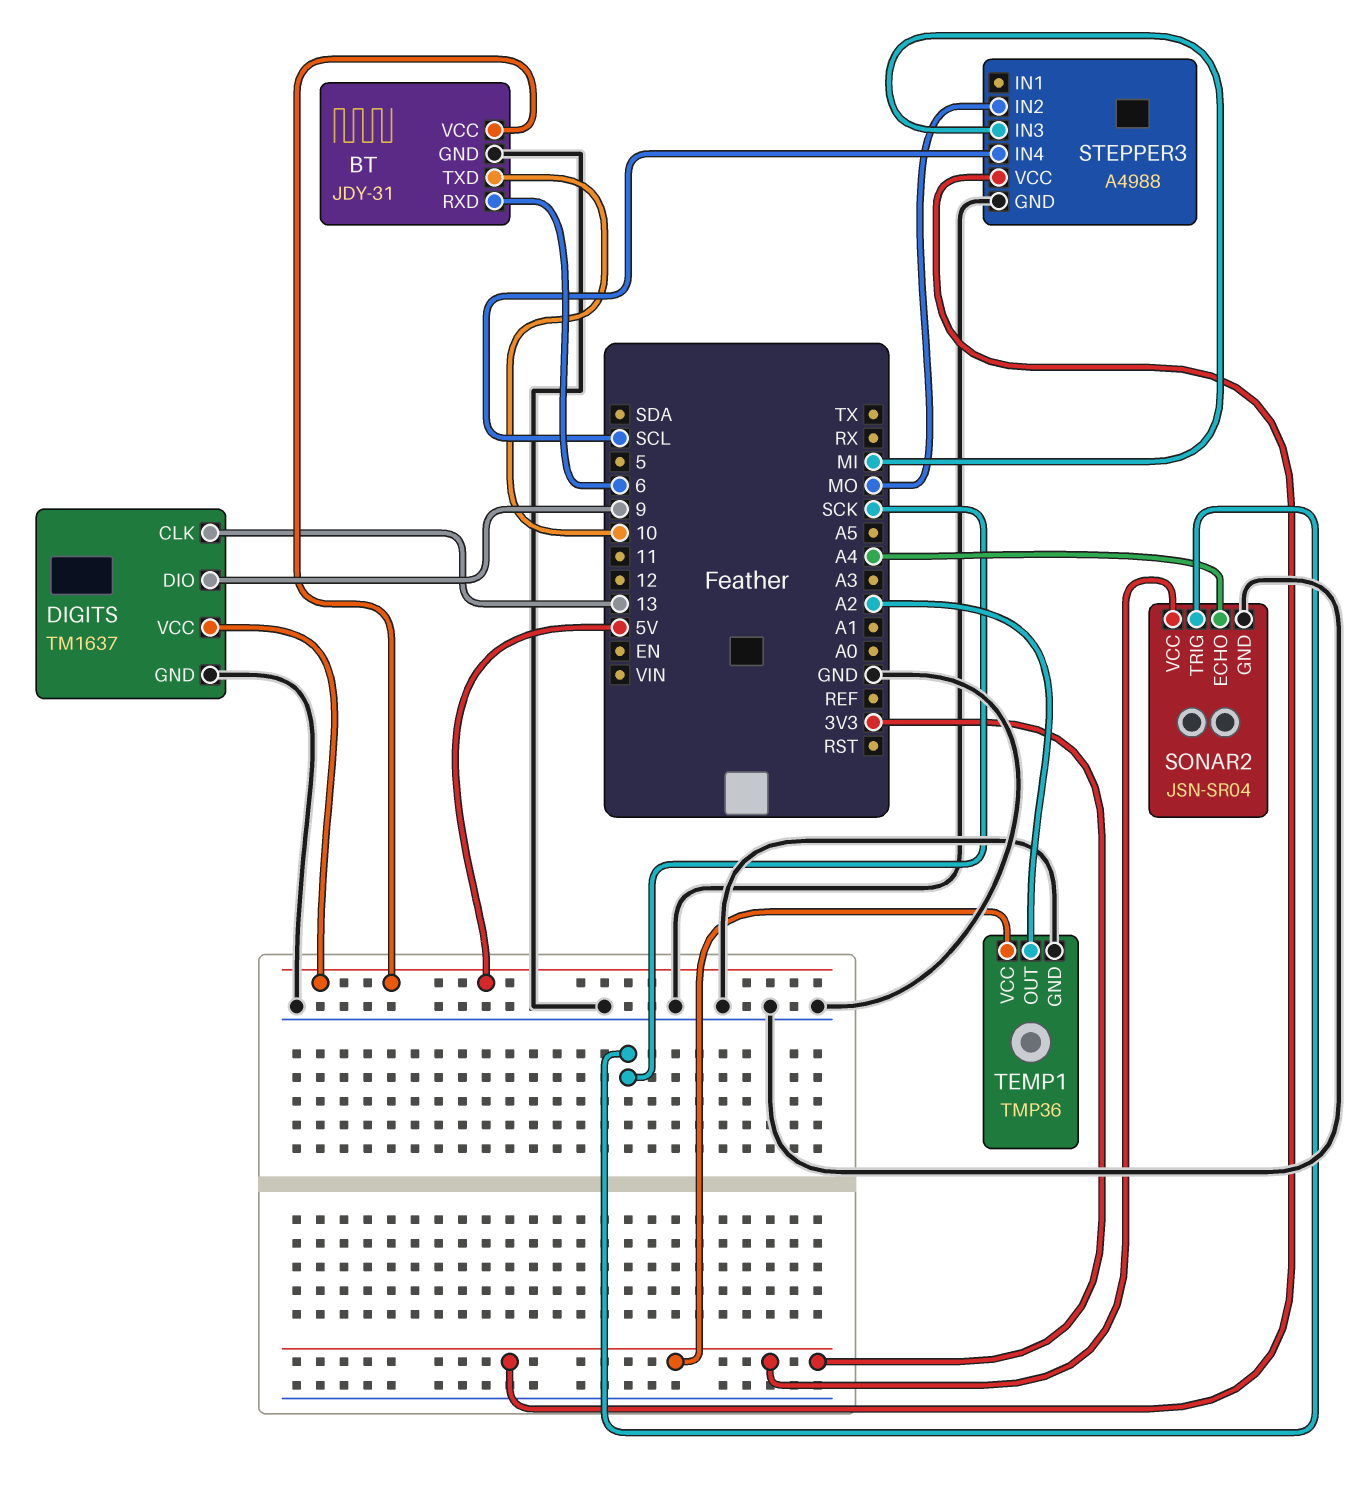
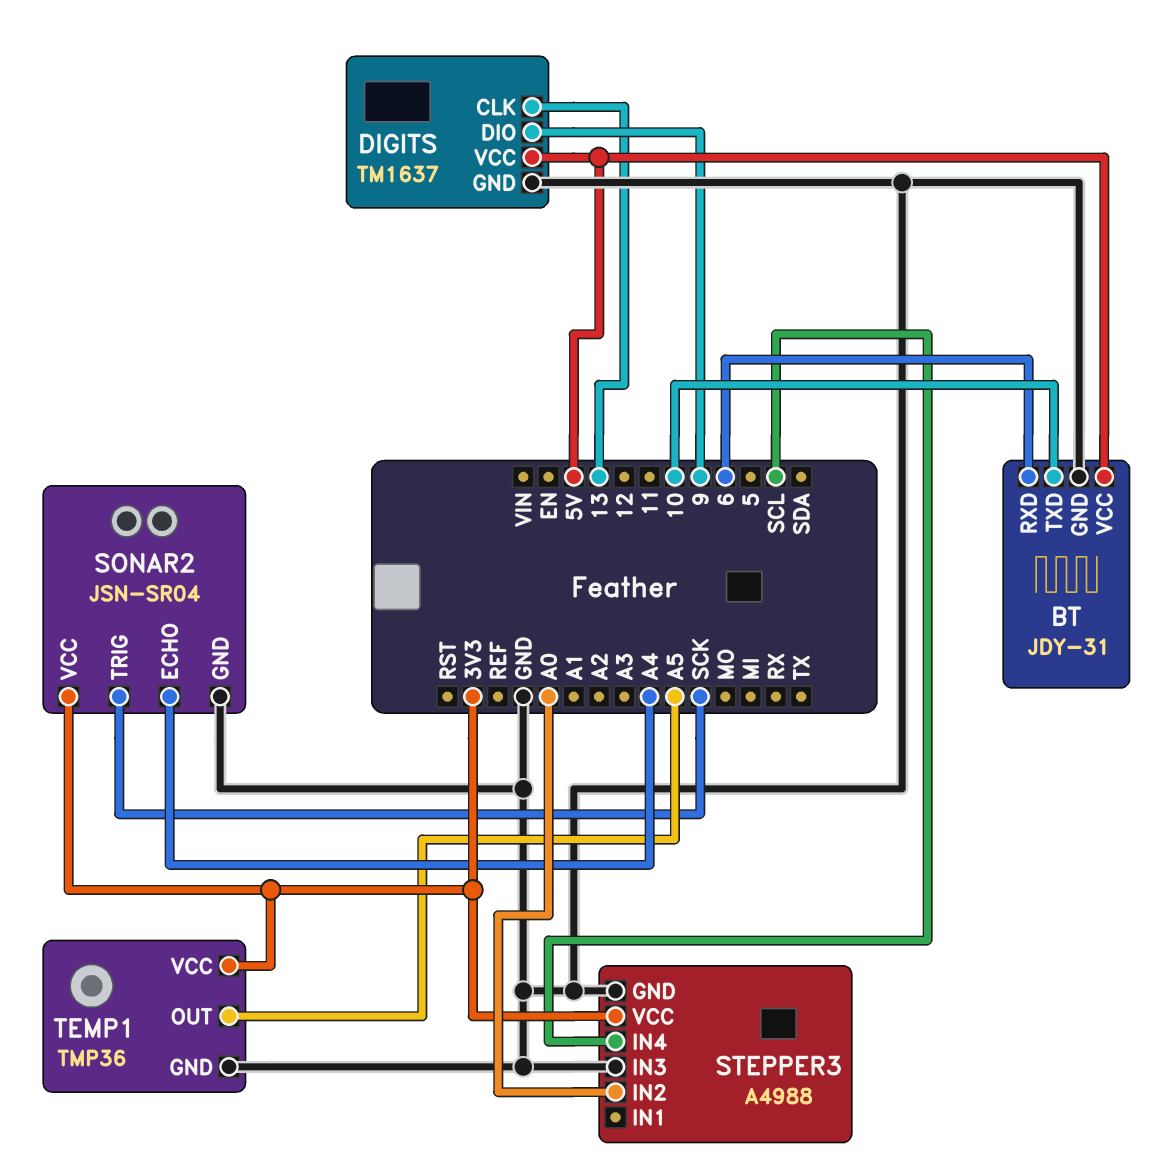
STEPPER3 pin IN2: MO -> A0
STEPPER3 pin IN3: MI -> GND
TEMP1 pin OUT: A2 -> A5

